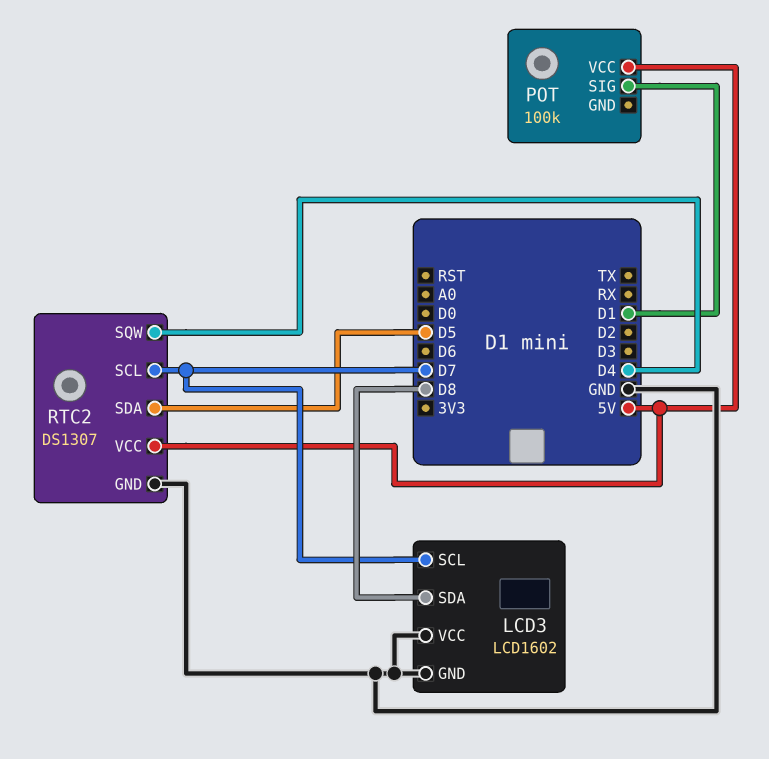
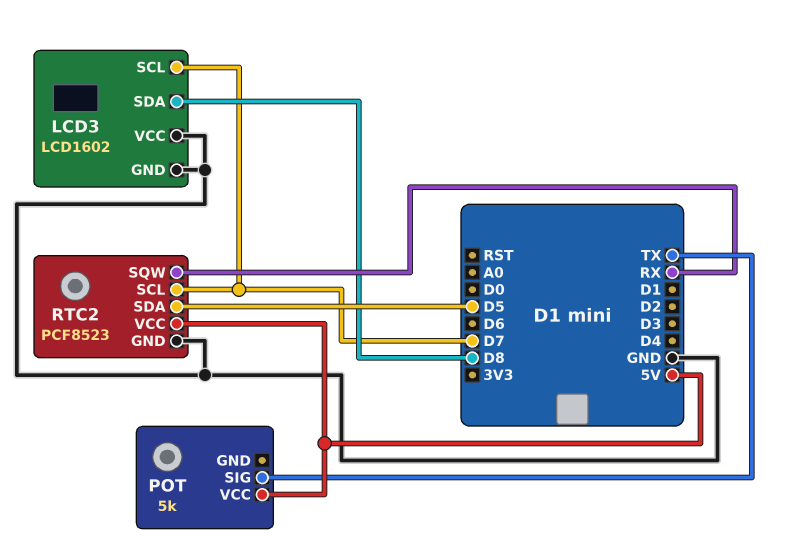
POT: 100k -> 5k
POT pin SIG: D1 -> TX
RTC2: DS1307 -> PCF8523
RTC2 pin SQW: D4 -> RX

